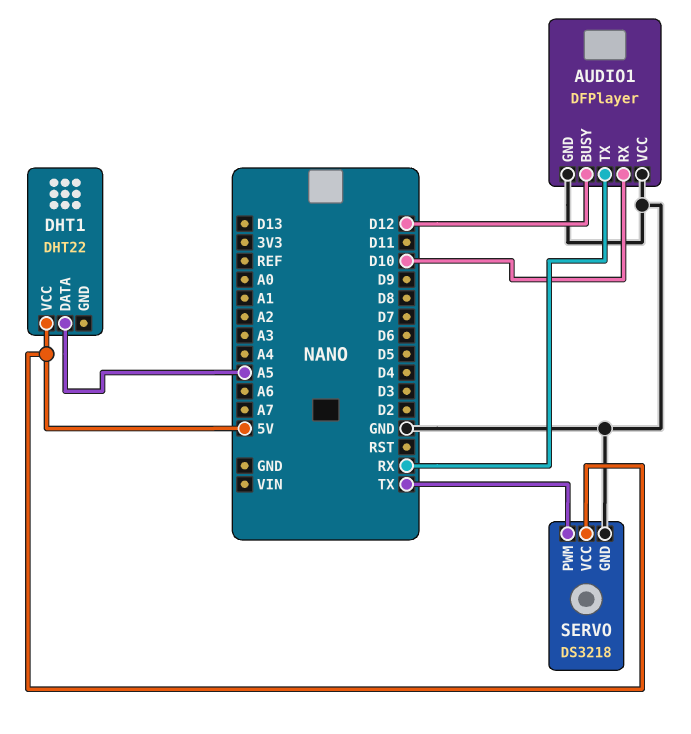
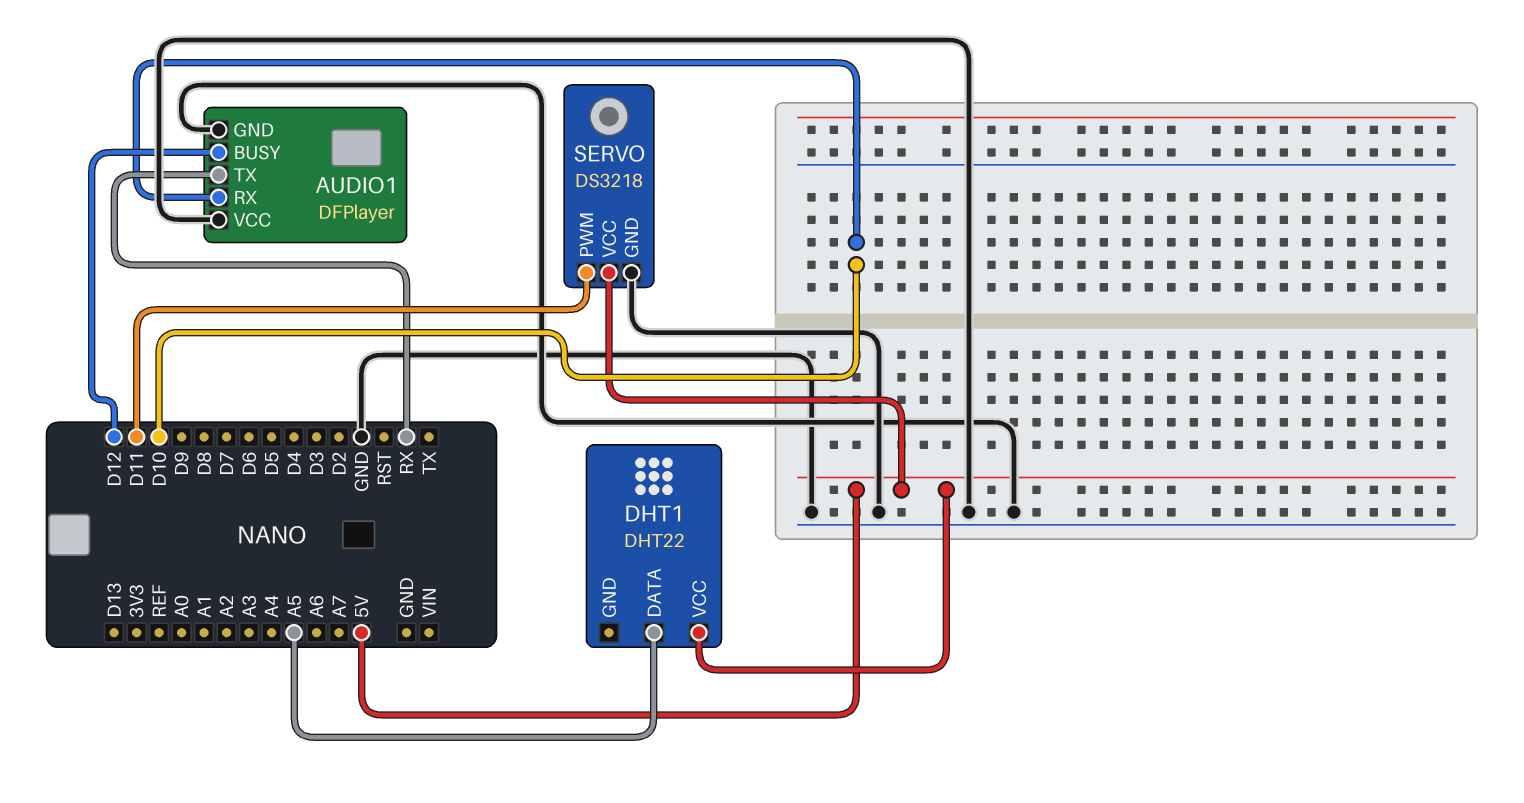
SERVO pin PWM: TX -> D11

